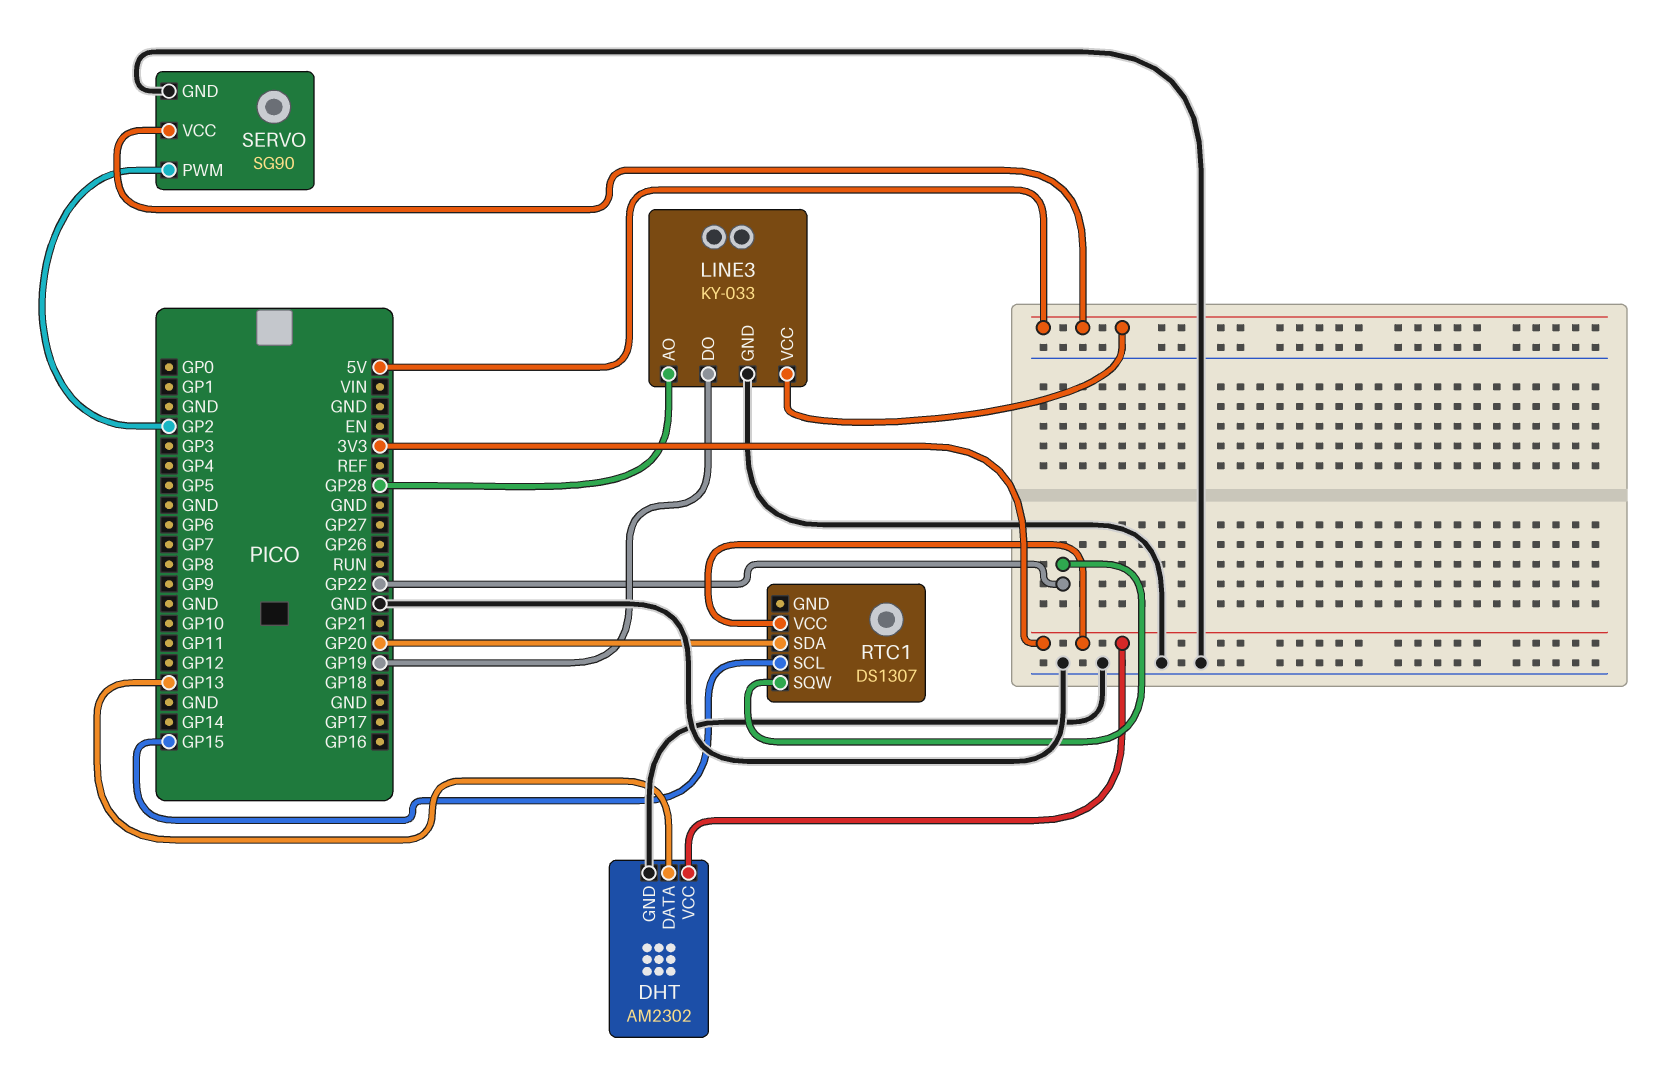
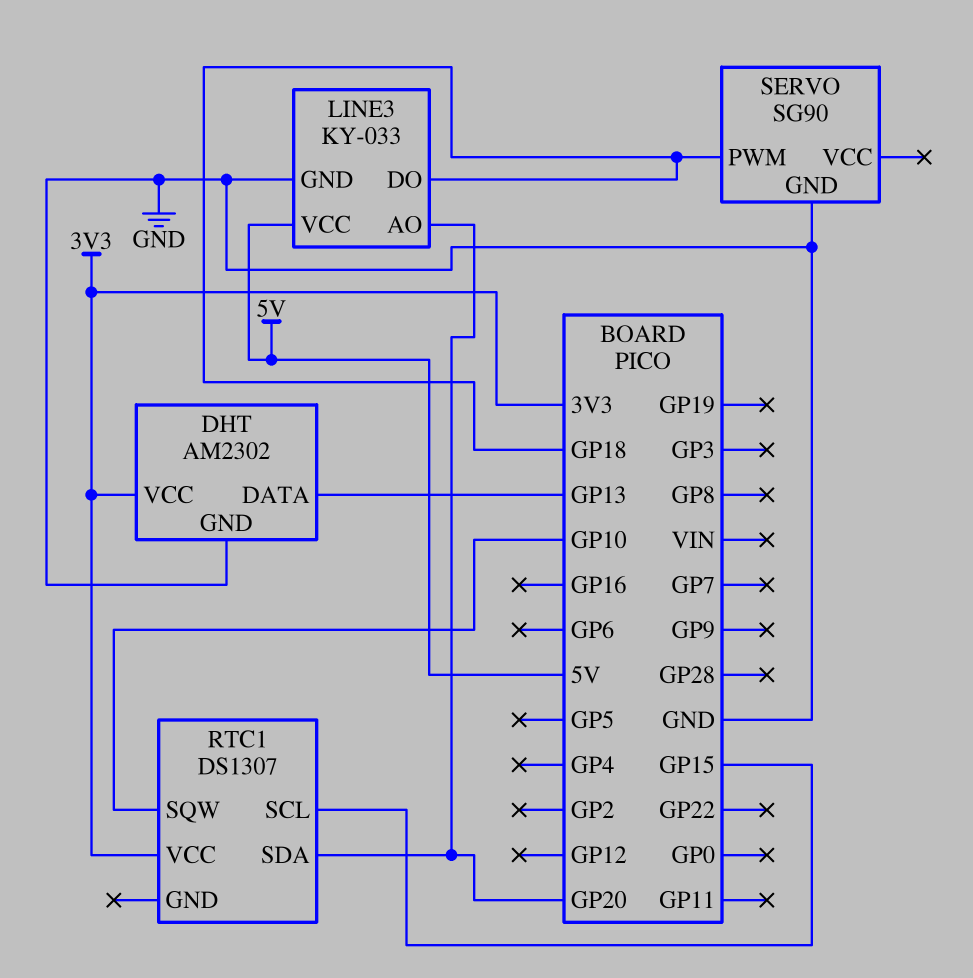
LINE3 pin AO: GP28 -> GP20
LINE3 pin DO: GP19 -> GP18
RTC1 pin SQW: GP22 -> GP10
SERVO pin PWM: GP2 -> GP18
SERVO pin VCC: 5V -> none

